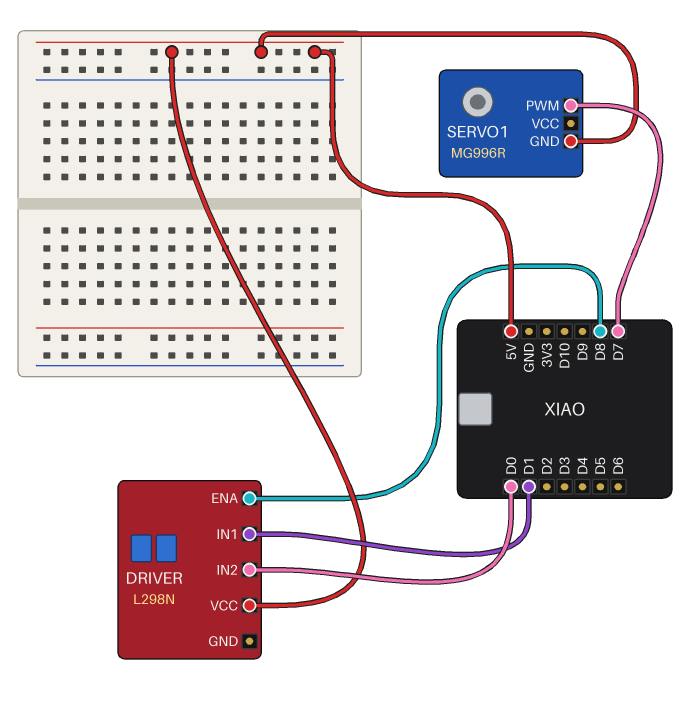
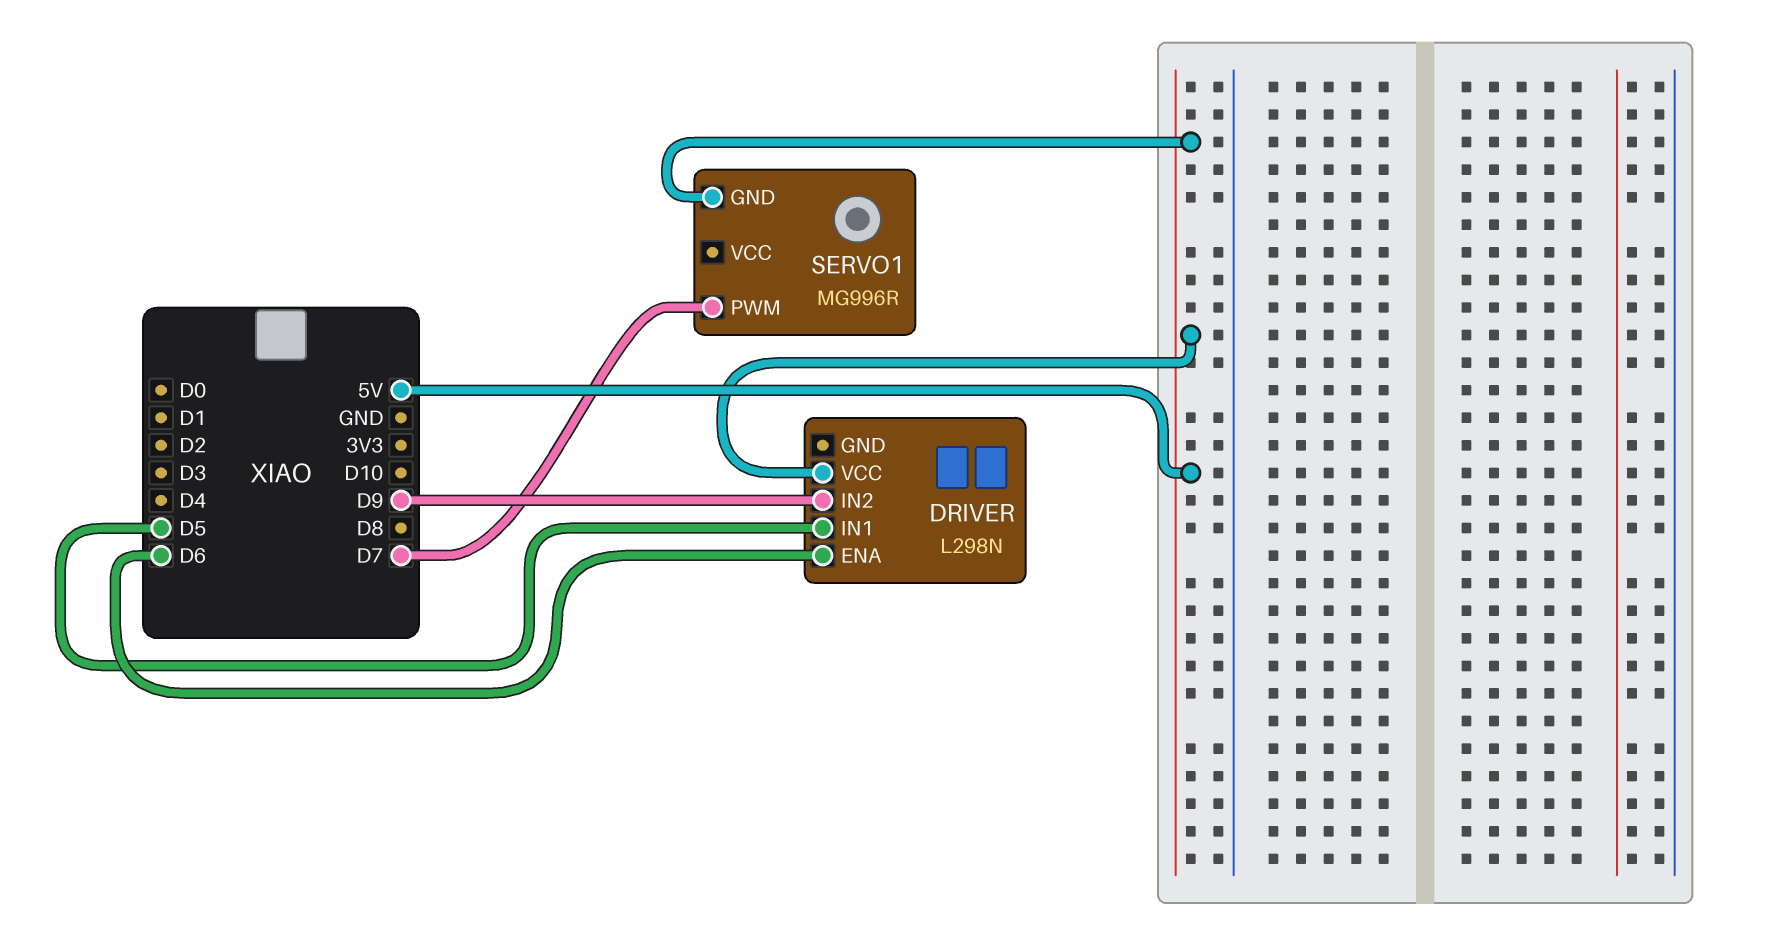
DRIVER pin ENA: D8 -> D6
DRIVER pin IN1: D1 -> D5
DRIVER pin IN2: D0 -> D9

